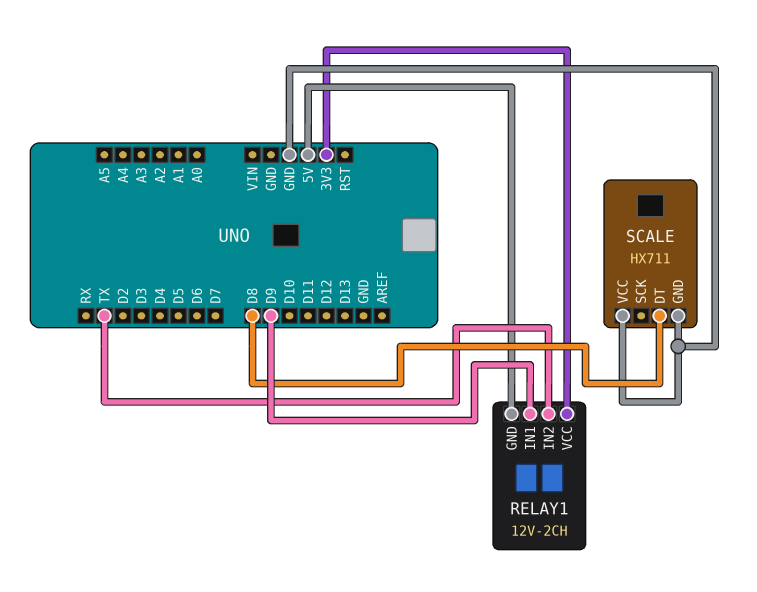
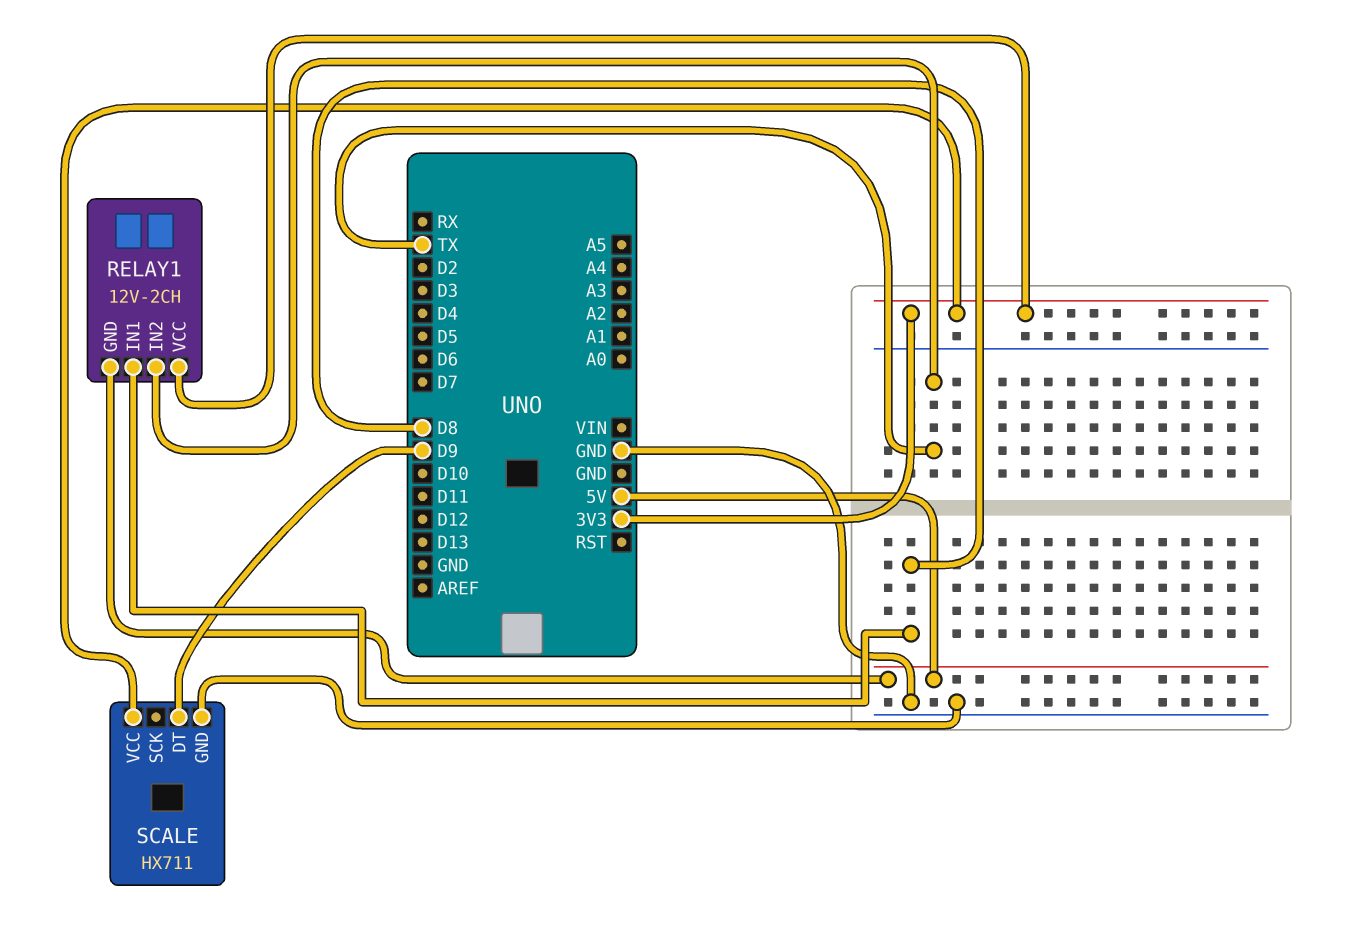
RELAY1 pin IN1: D9 -> D8
SCALE pin DT: D8 -> D9
SCALE pin VCC: GND -> 3V3

